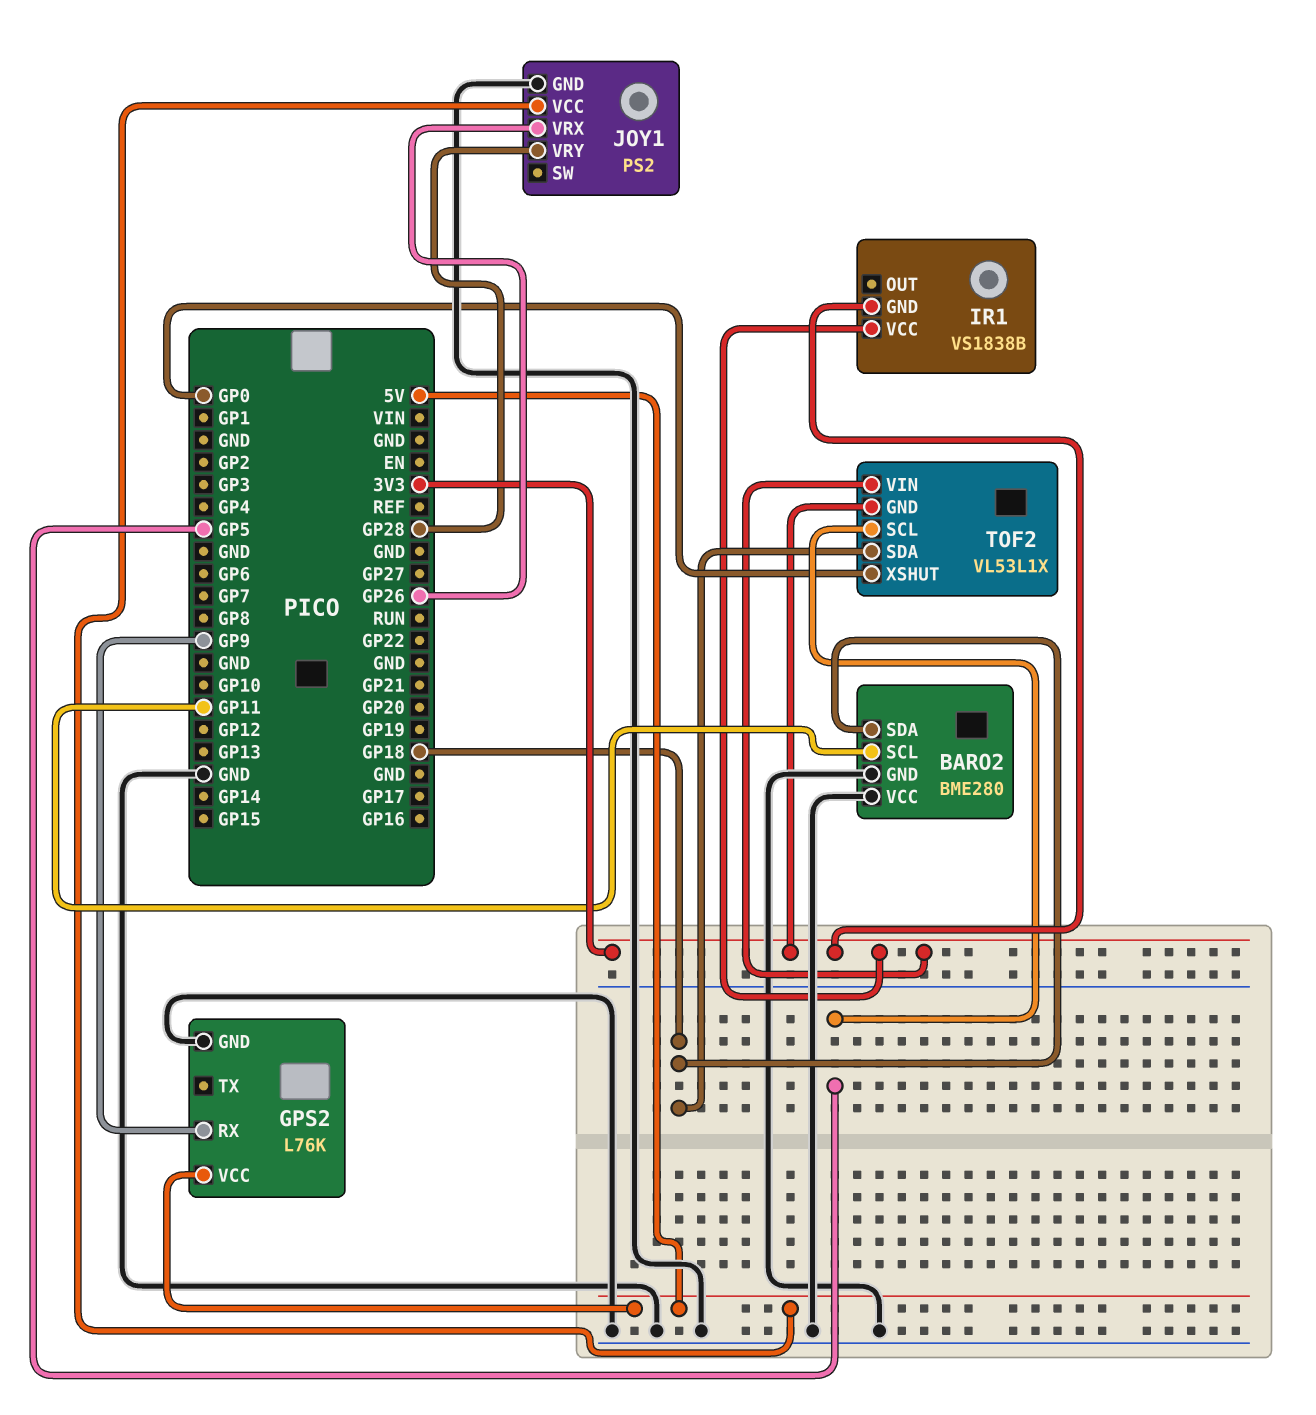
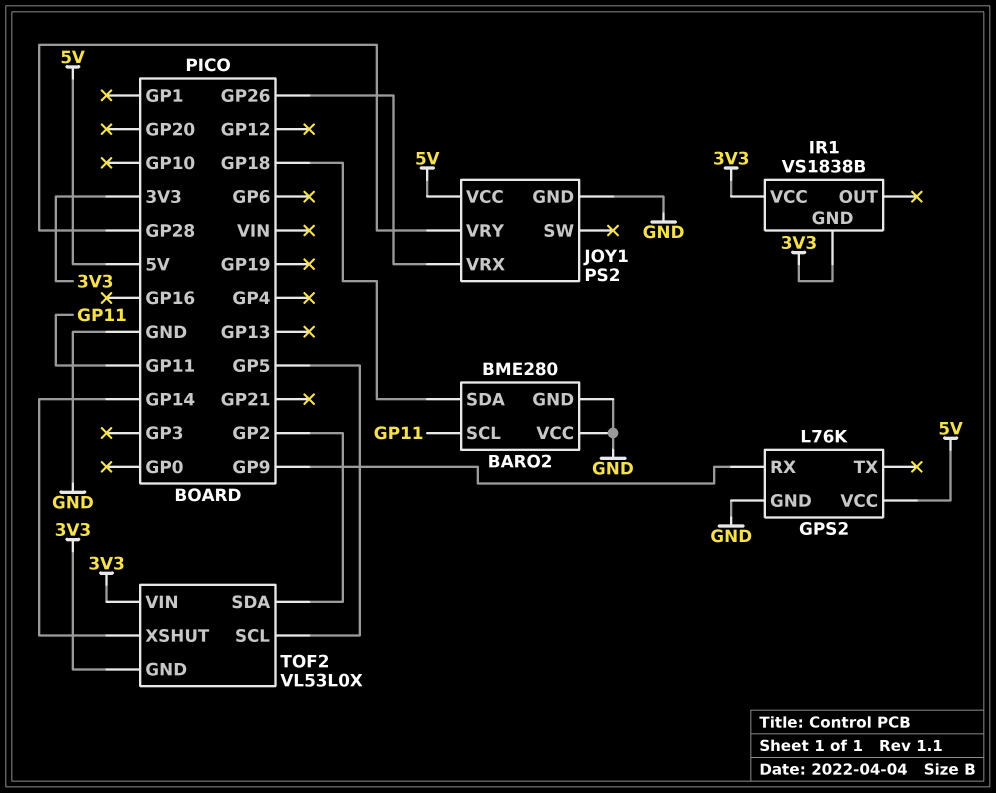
TOF2: VL53L1X -> VL53L0X
TOF2 pin SDA: GP18 -> GP2
TOF2 pin XSHUT: GP0 -> GP14

